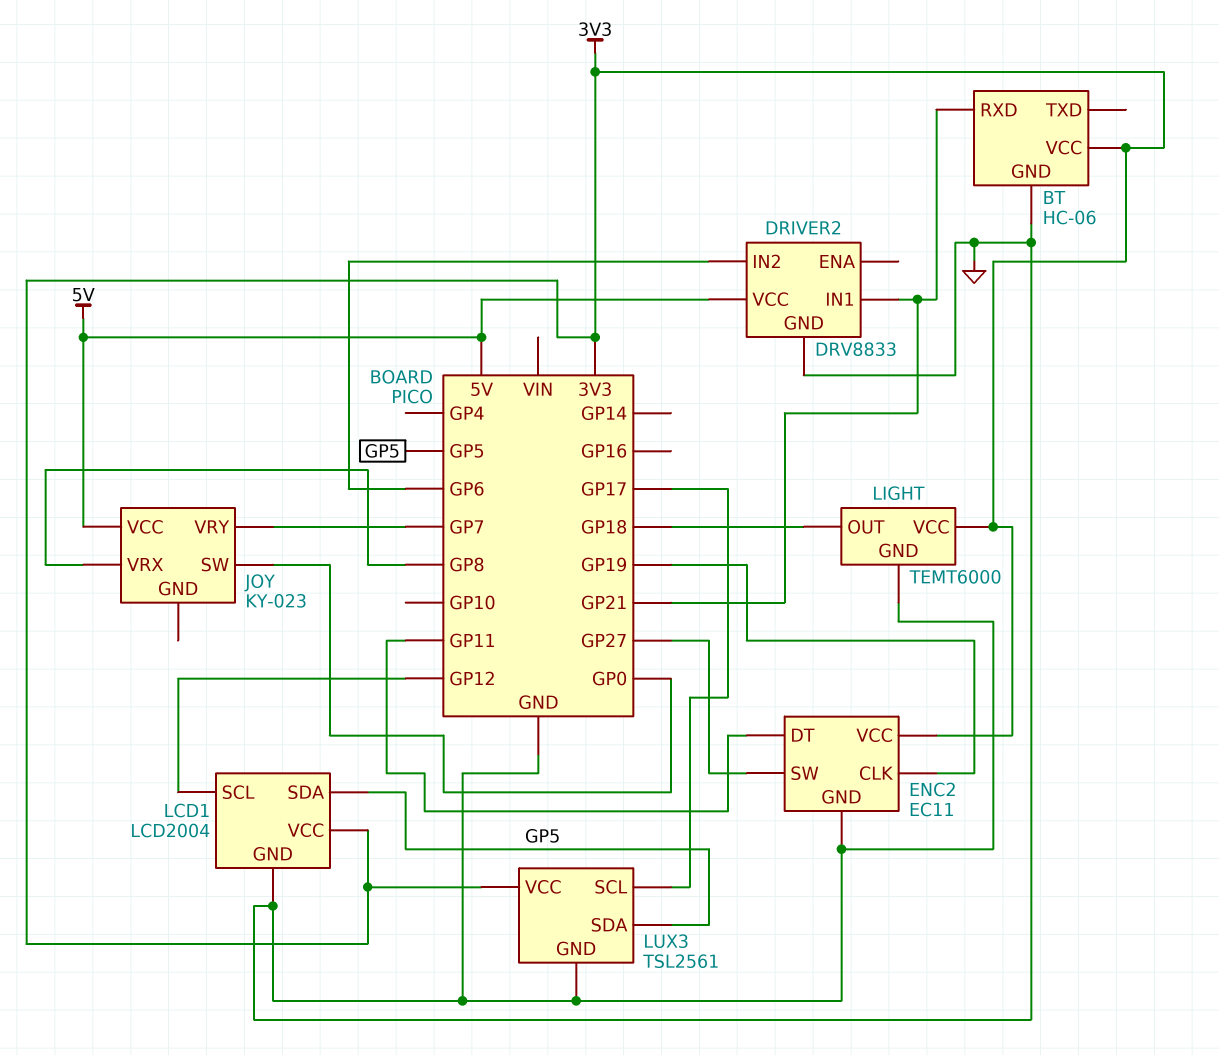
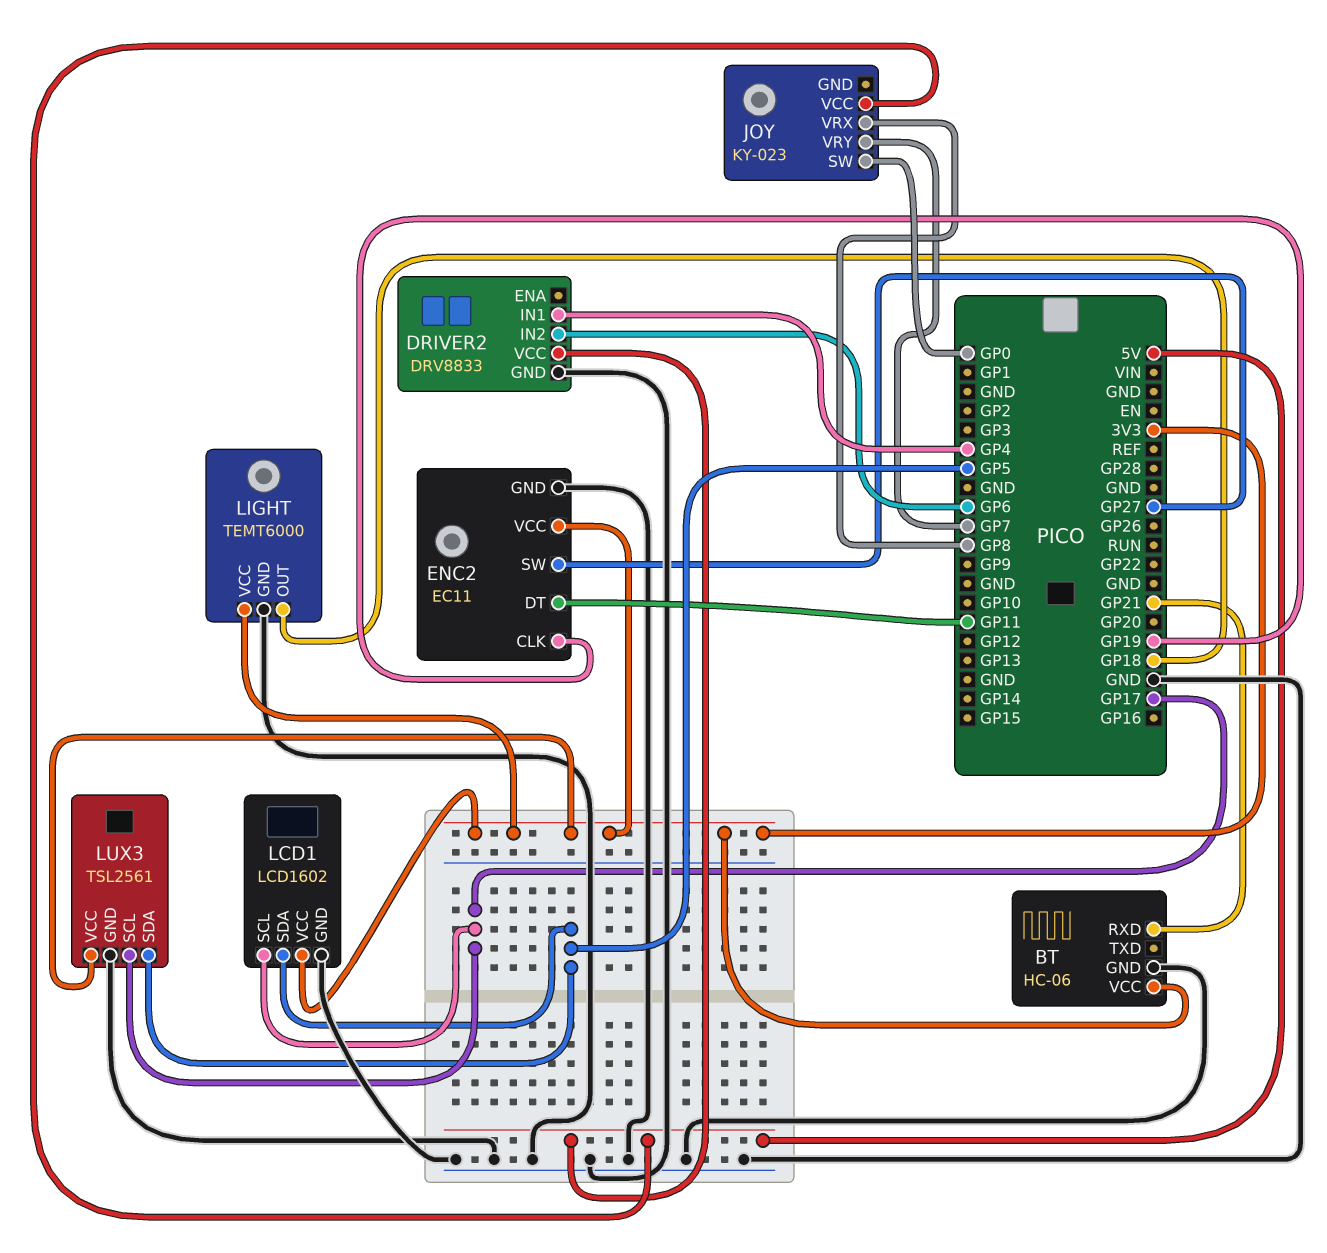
DRIVER2 pin IN1: GP21 -> GP4
LCD1: LCD2004 -> LCD1602
LCD1 pin SCL: GP12 -> GP17

